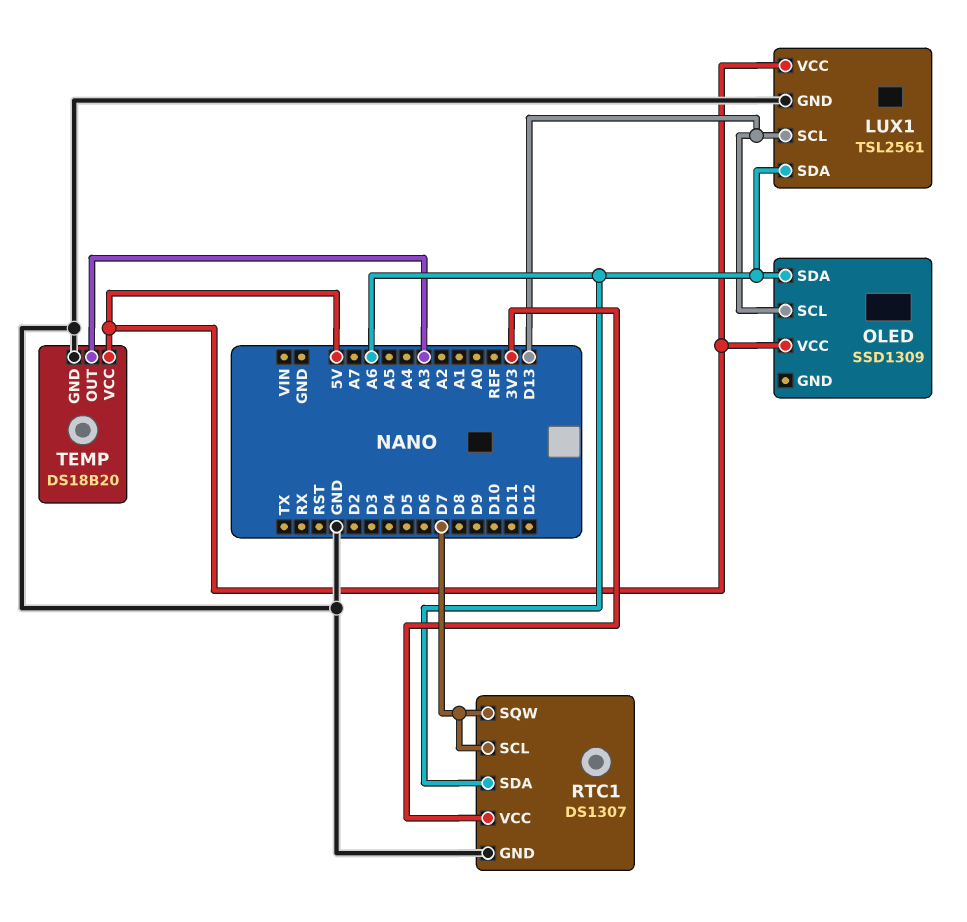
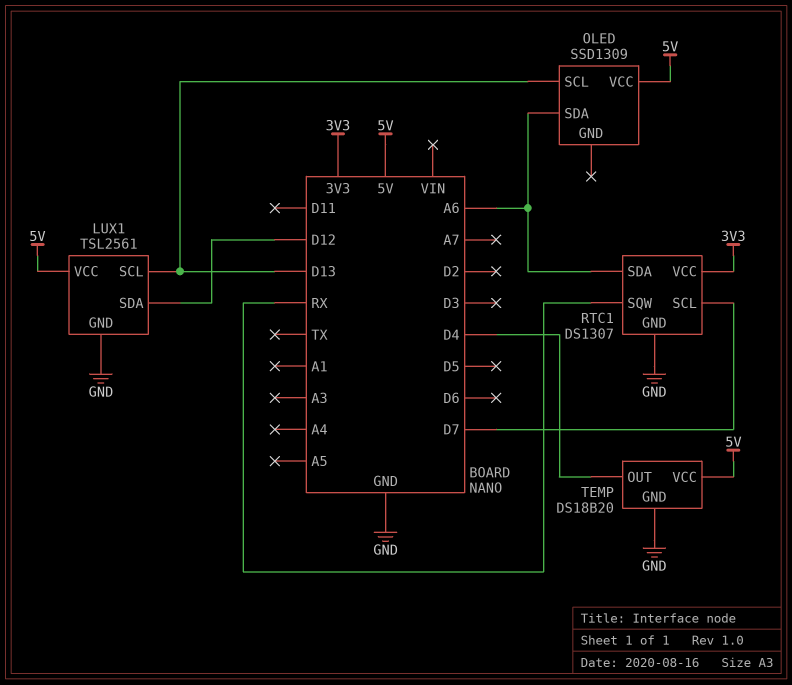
LUX1 pin SDA: A6 -> D12
RTC1 pin SQW: D7 -> RX
TEMP pin OUT: A3 -> D4

